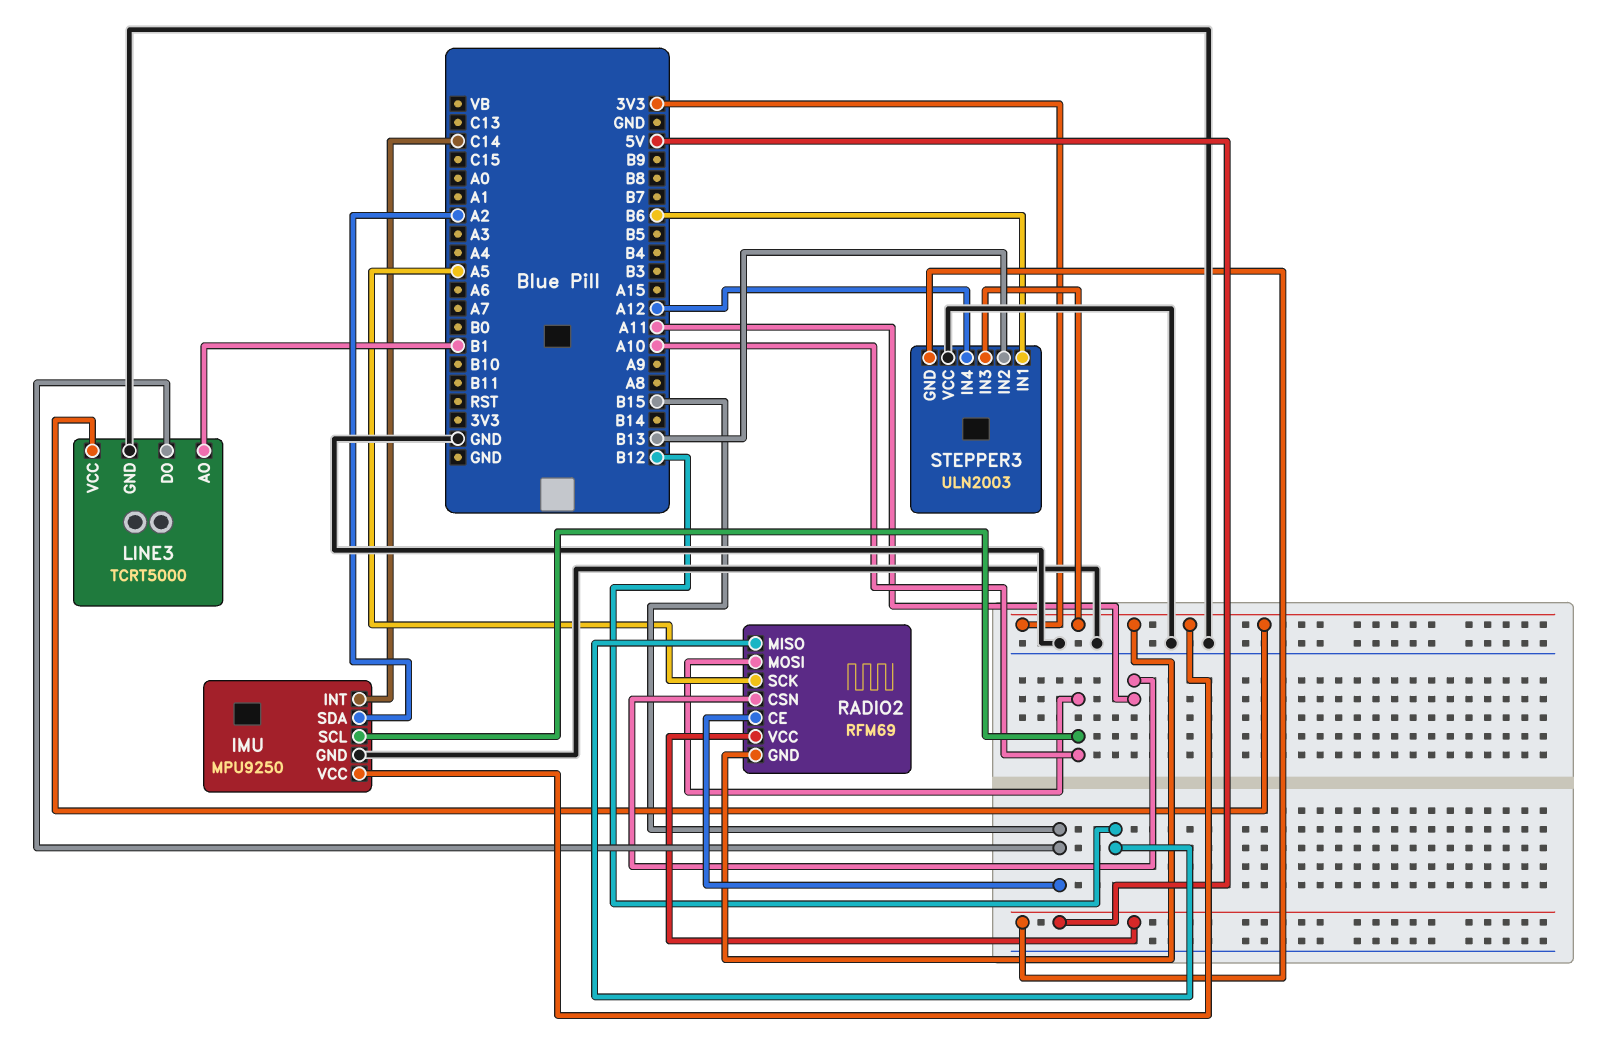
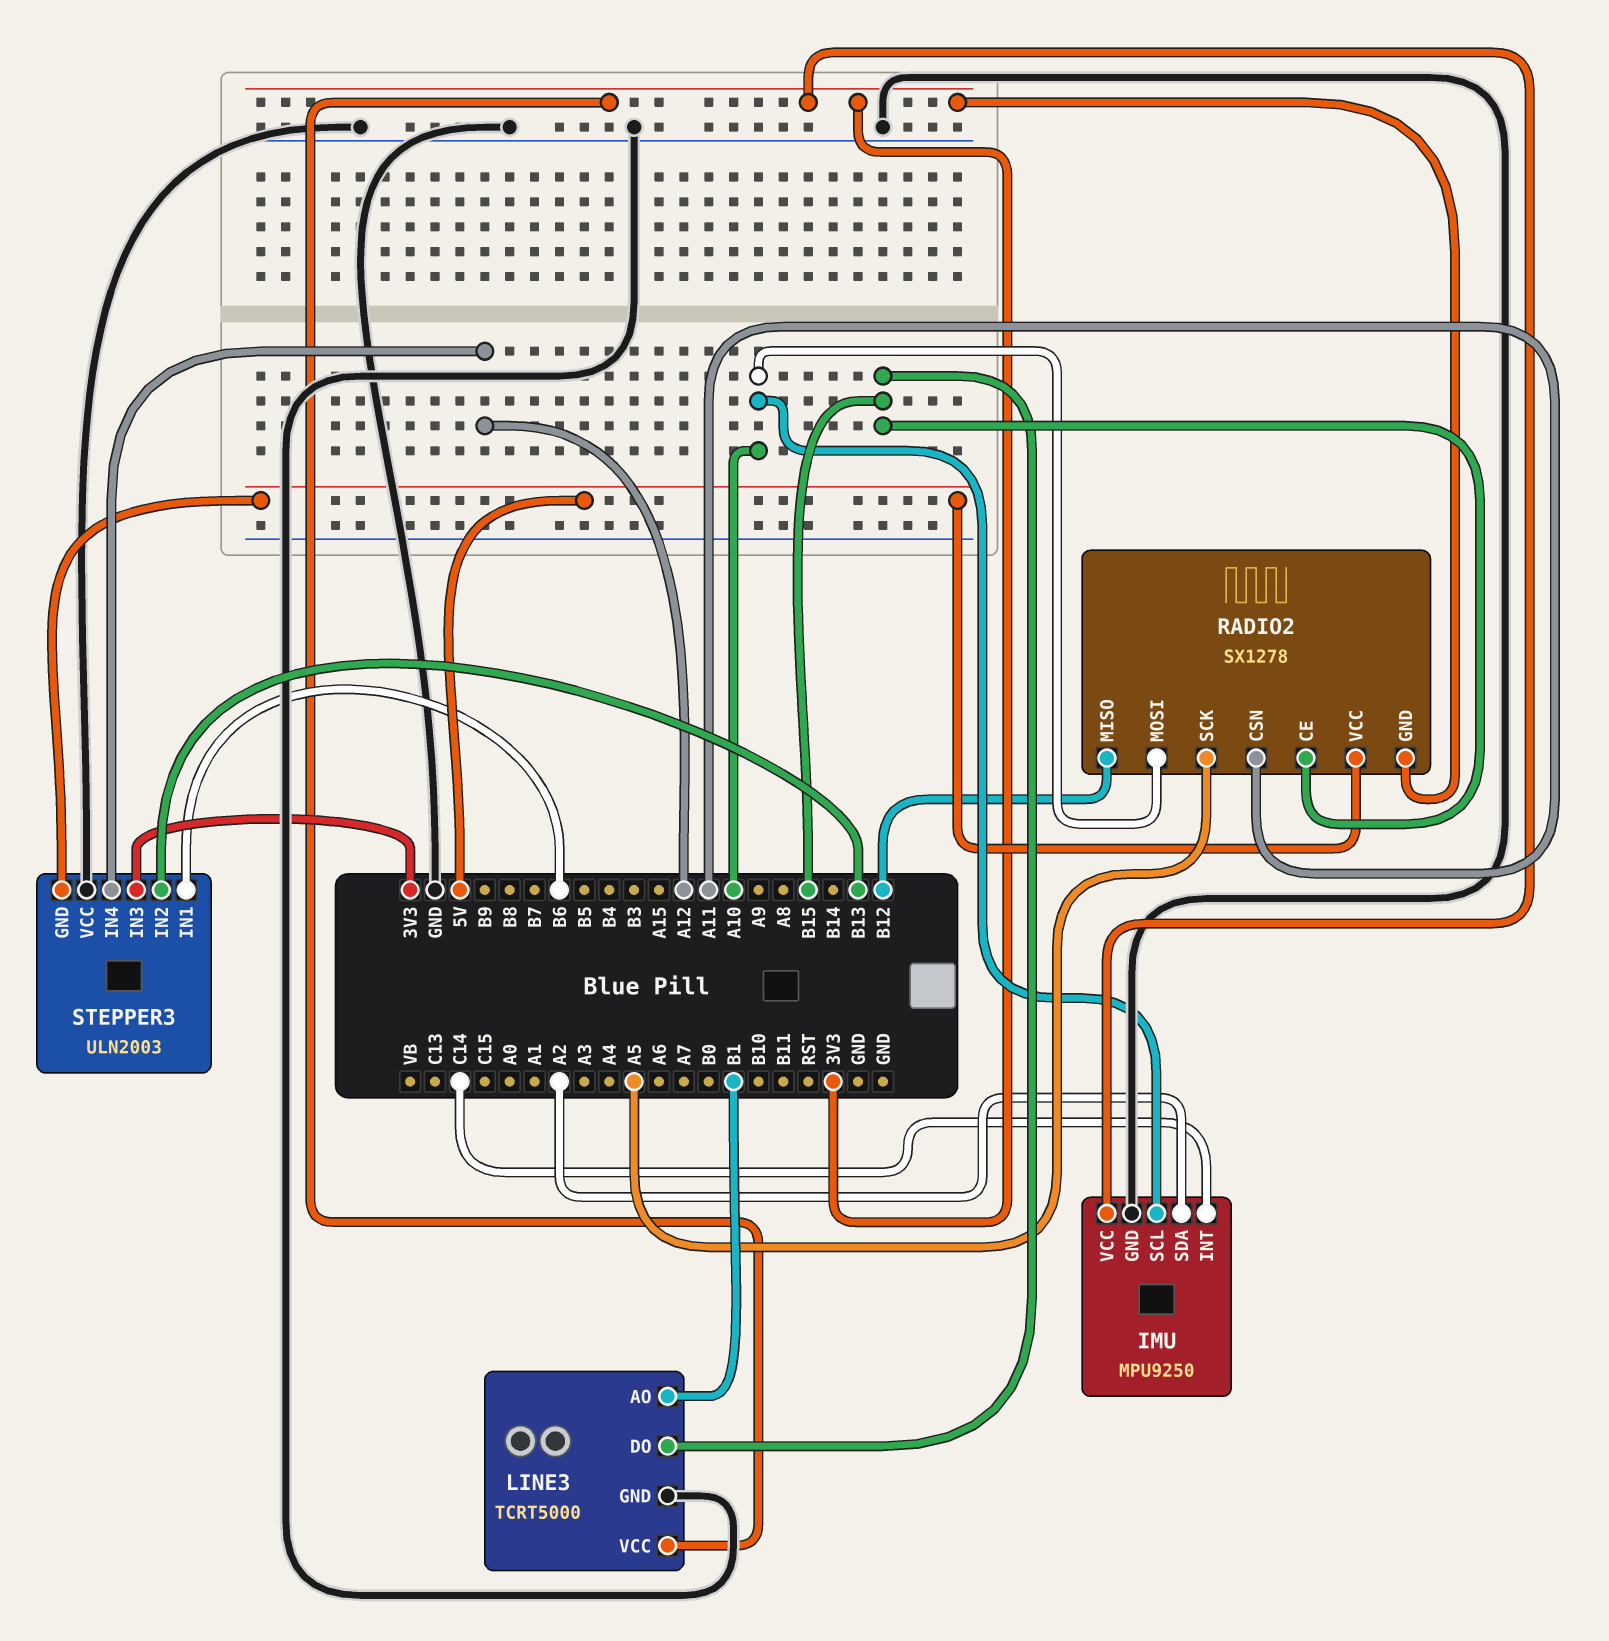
RADIO2: RFM69 -> SX1278

